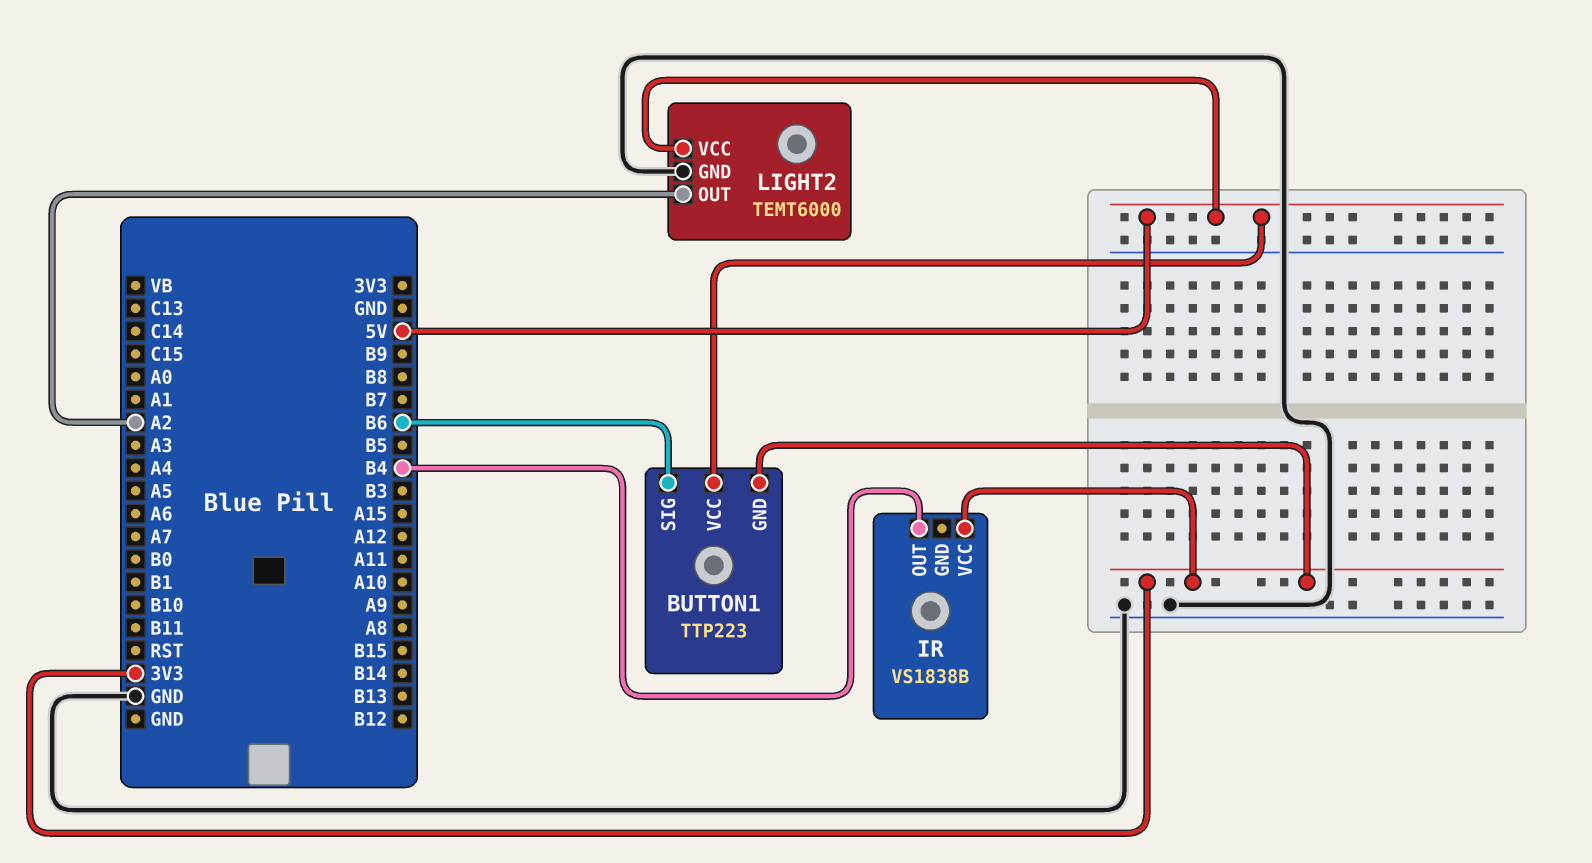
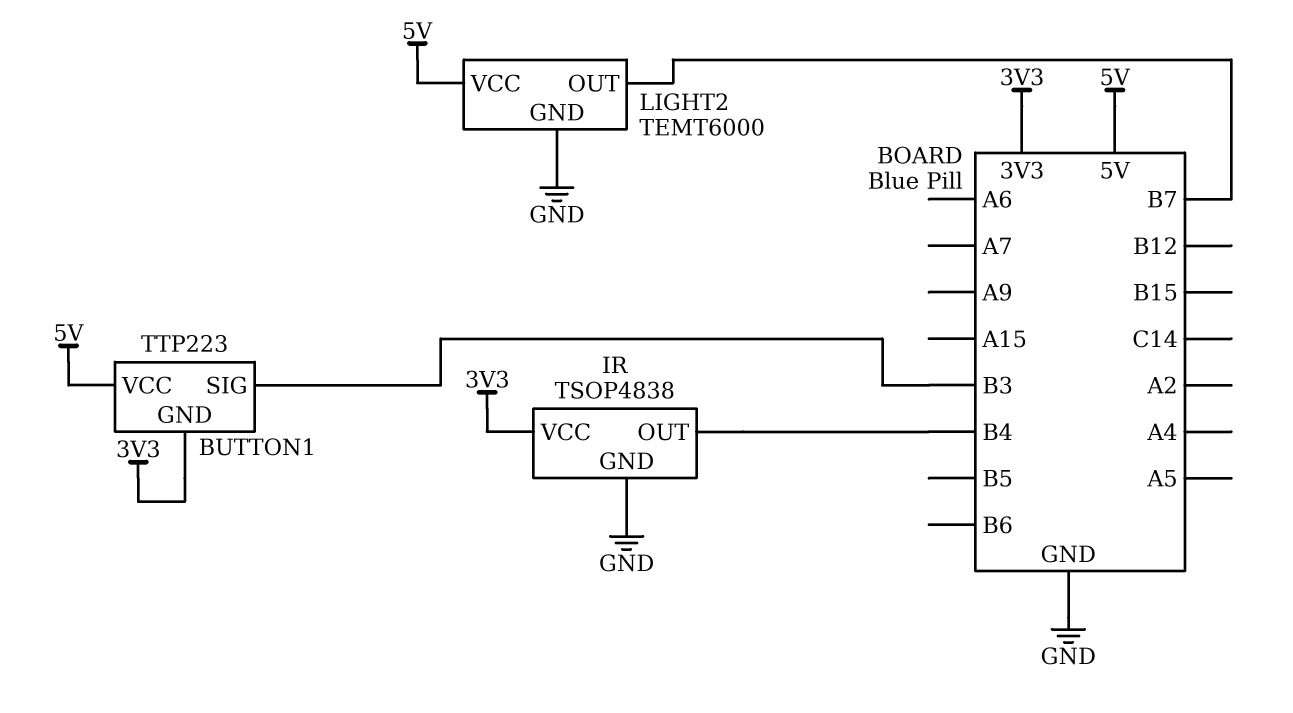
BUTTON1 pin SIG: B6 -> B3
IR: VS1838B -> TSOP4838
IR pin GND: none -> GND
LIGHT2 pin OUT: A2 -> B7

